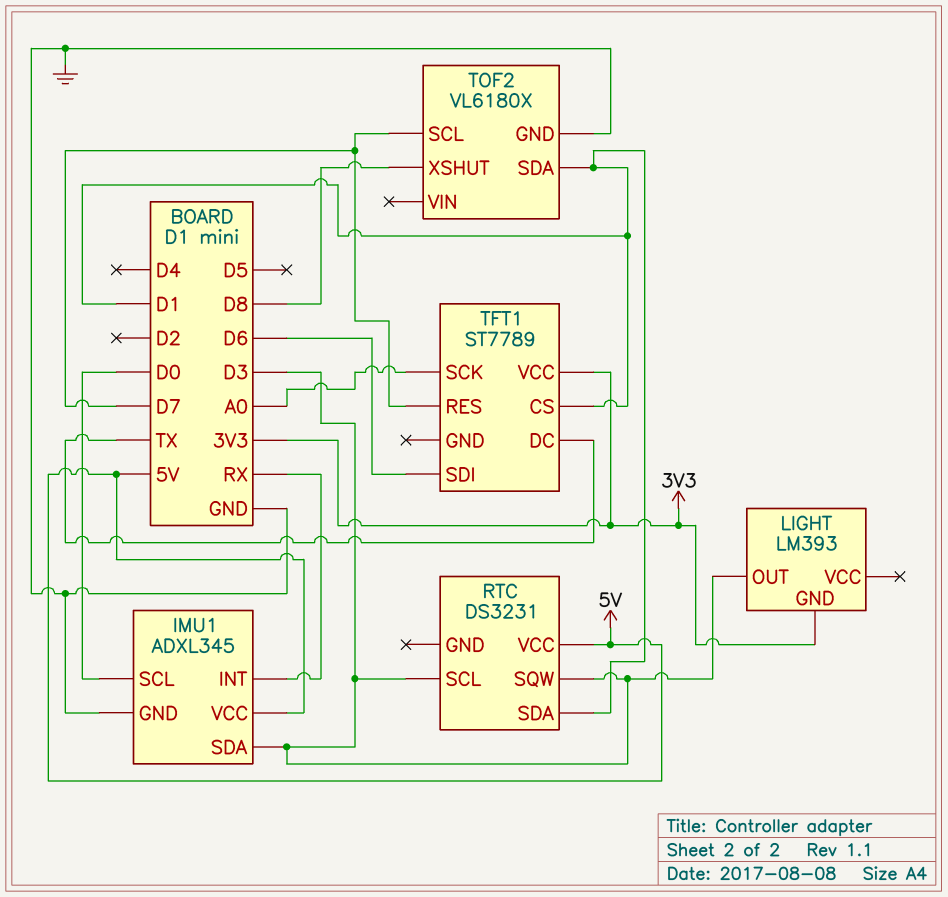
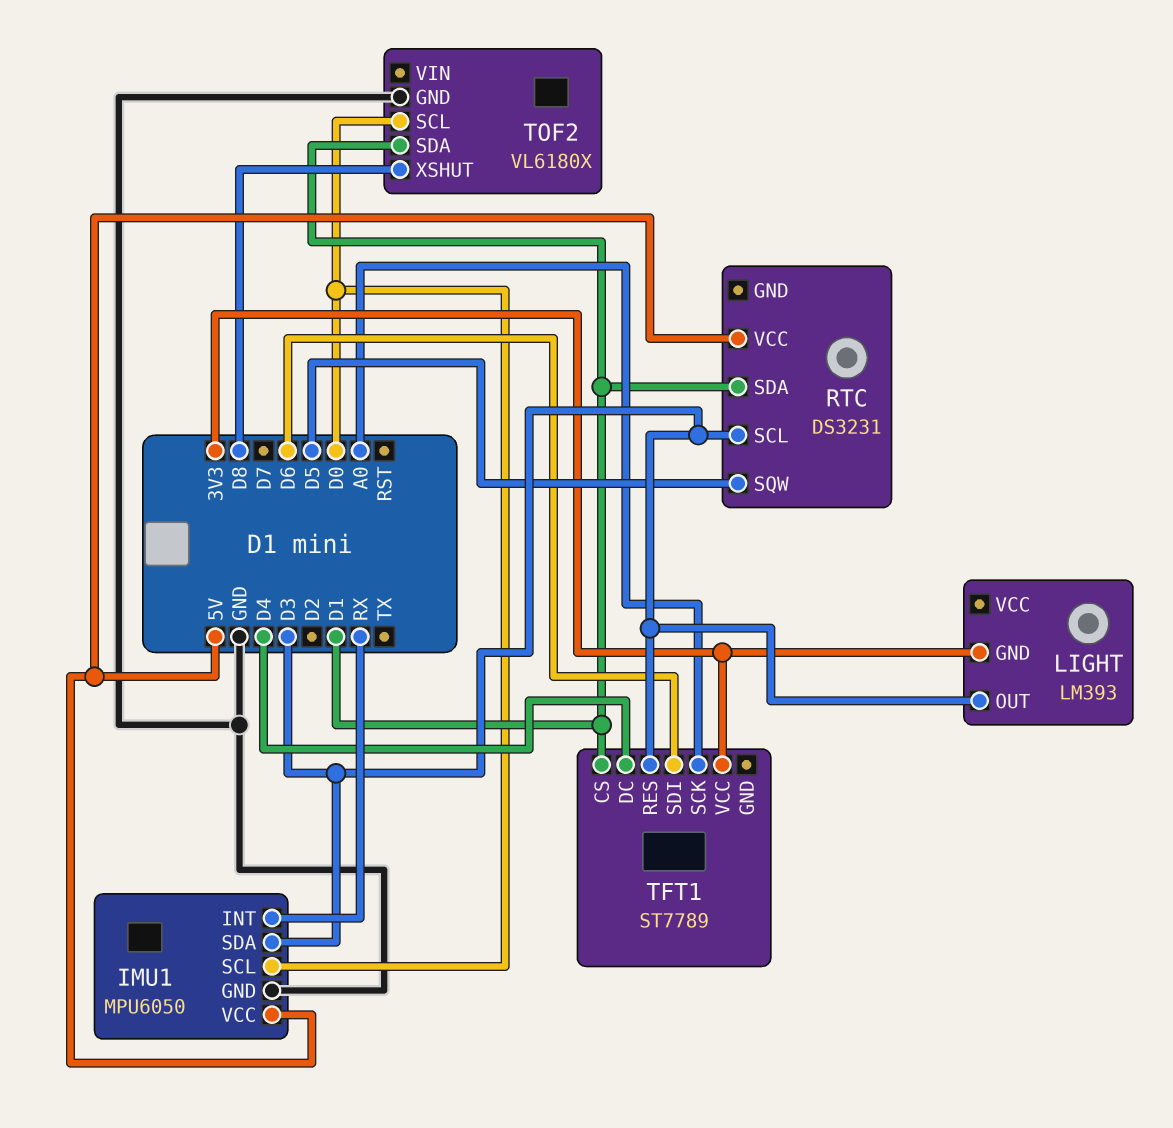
IMU1: ADXL345 -> MPU6050
RTC pin SQW: D3 -> D5
TFT1 pin DC: TX -> D4
TFT1 pin RES: D7 -> D3
TOF2 pin SCL: D7 -> D0

